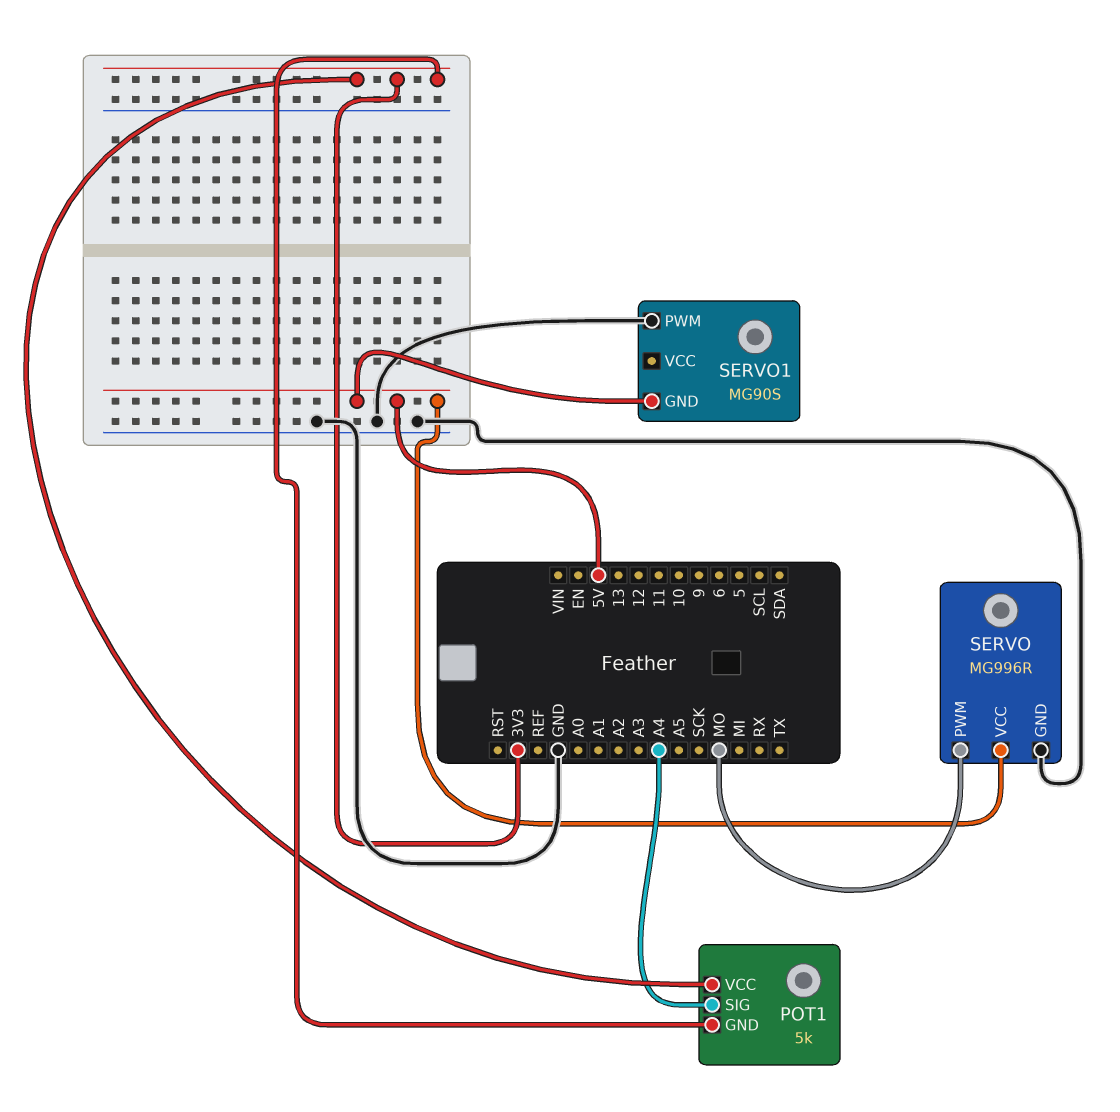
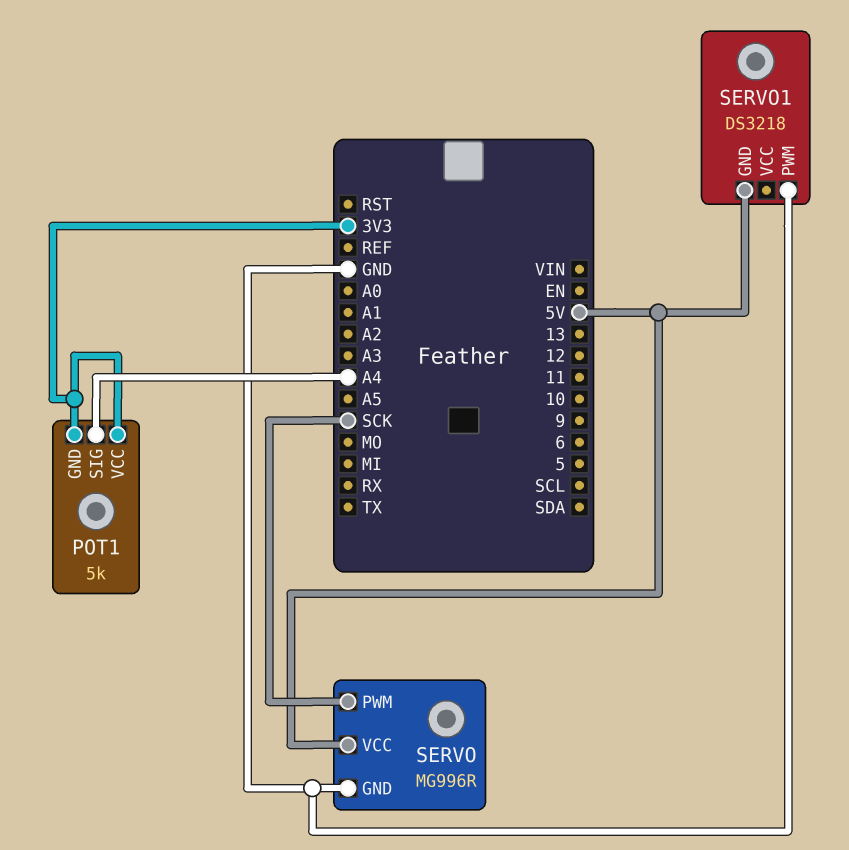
SERVO pin PWM: MO -> SCK
SERVO1: MG90S -> DS3218

